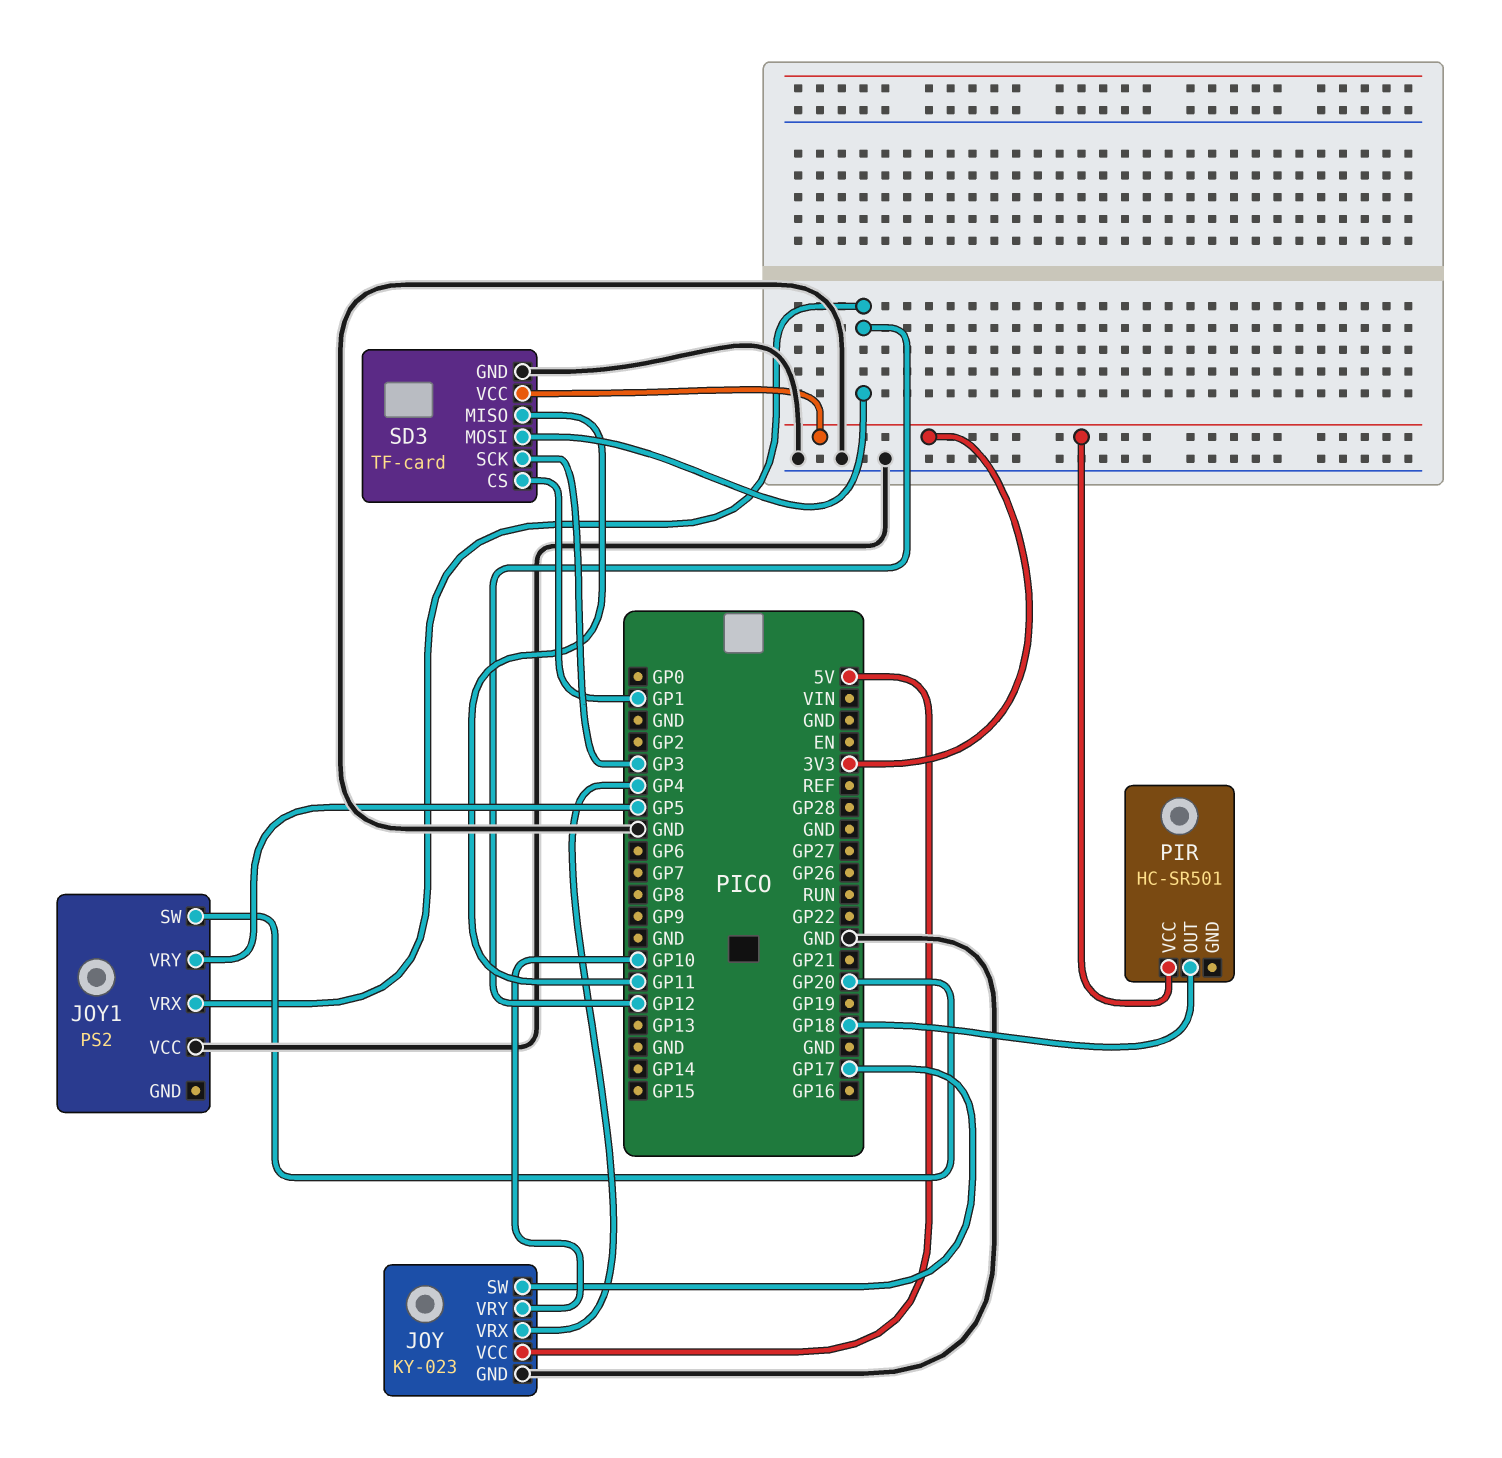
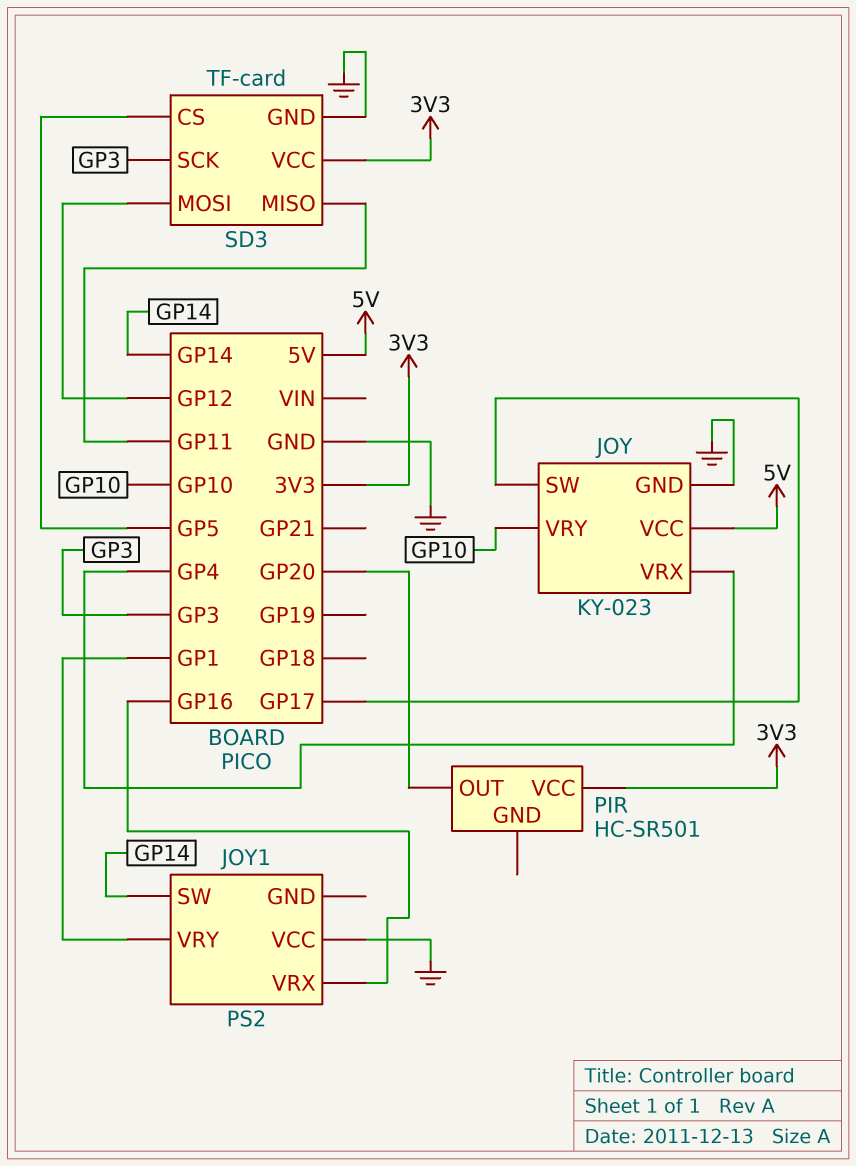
JOY1 pin SW: GP20 -> GP14
JOY1 pin VRX: GP12 -> GP16
JOY1 pin VRY: GP5 -> GP1
PIR pin OUT: GP18 -> GP20
SD3 pin CS: GP1 -> GP5

